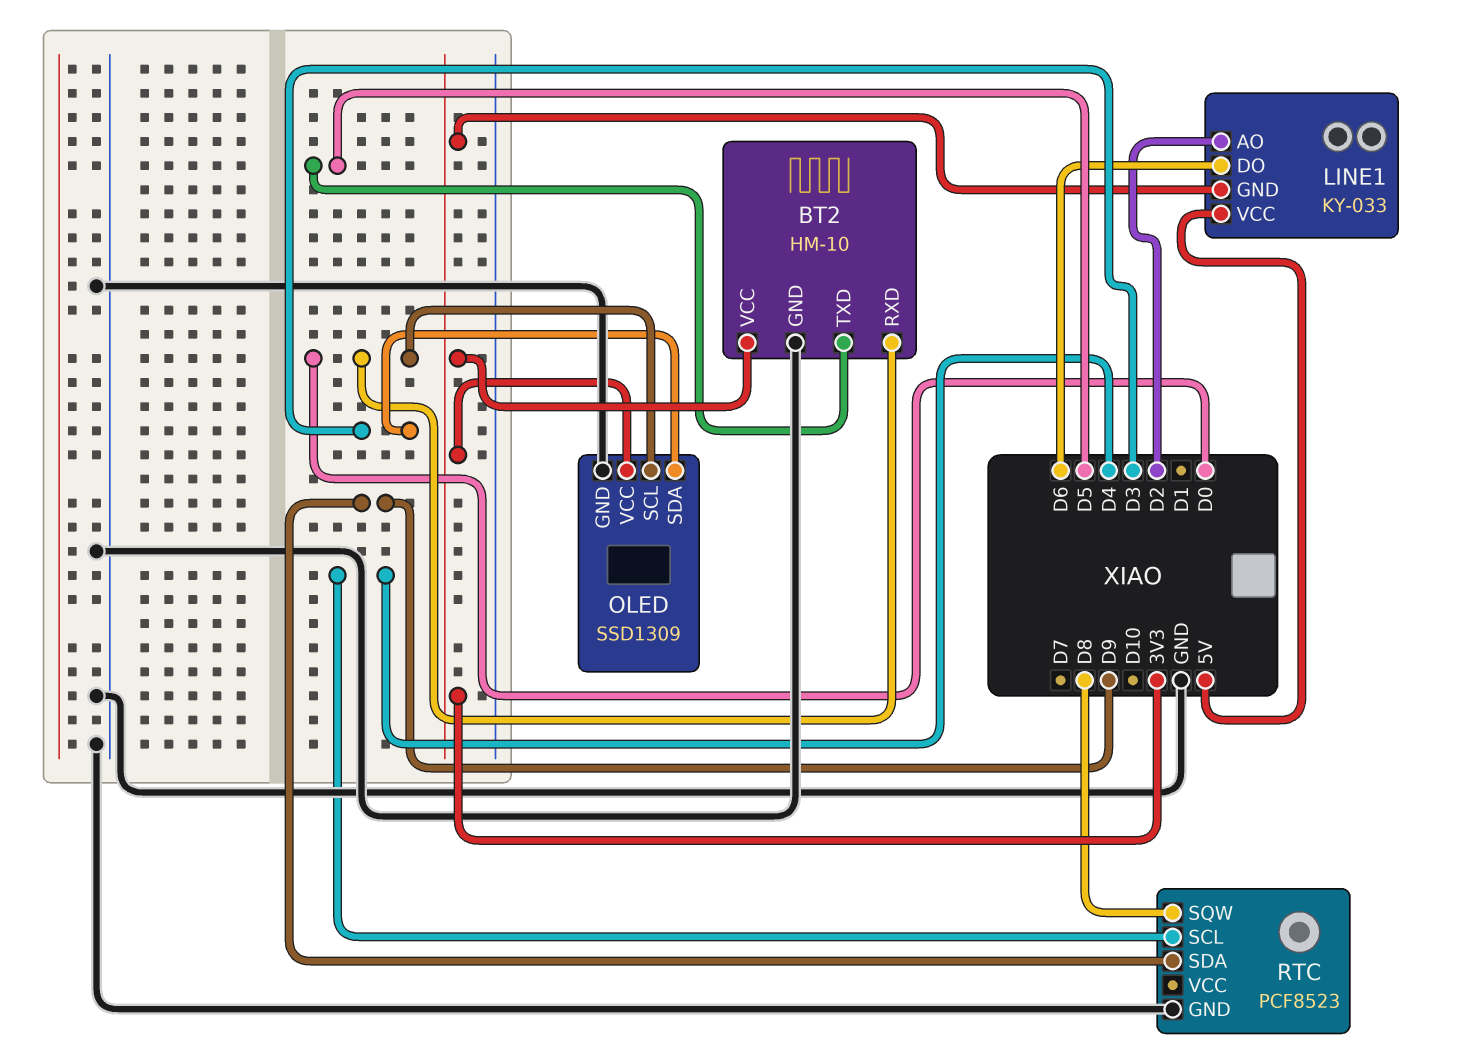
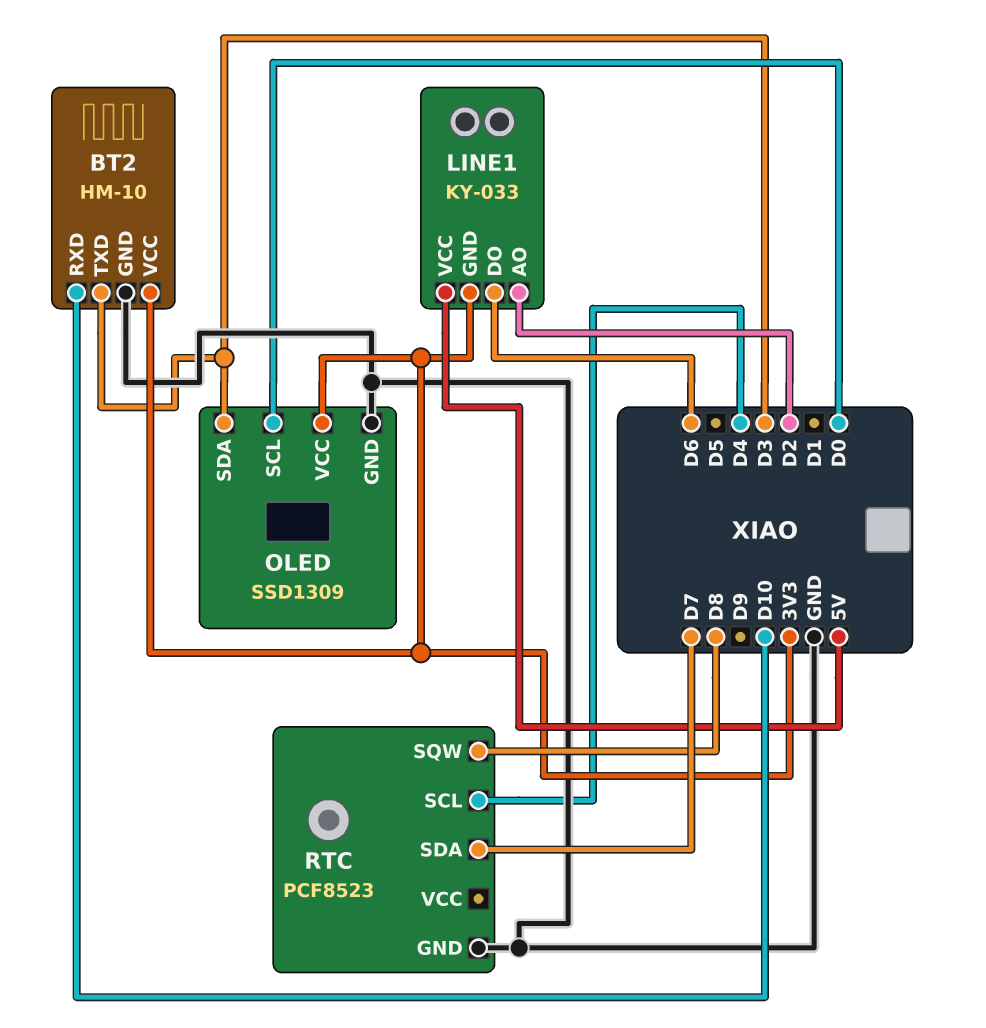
BT2 pin RXD: D0 -> D10
BT2 pin TXD: D5 -> D3
RTC pin SDA: D9 -> D7

